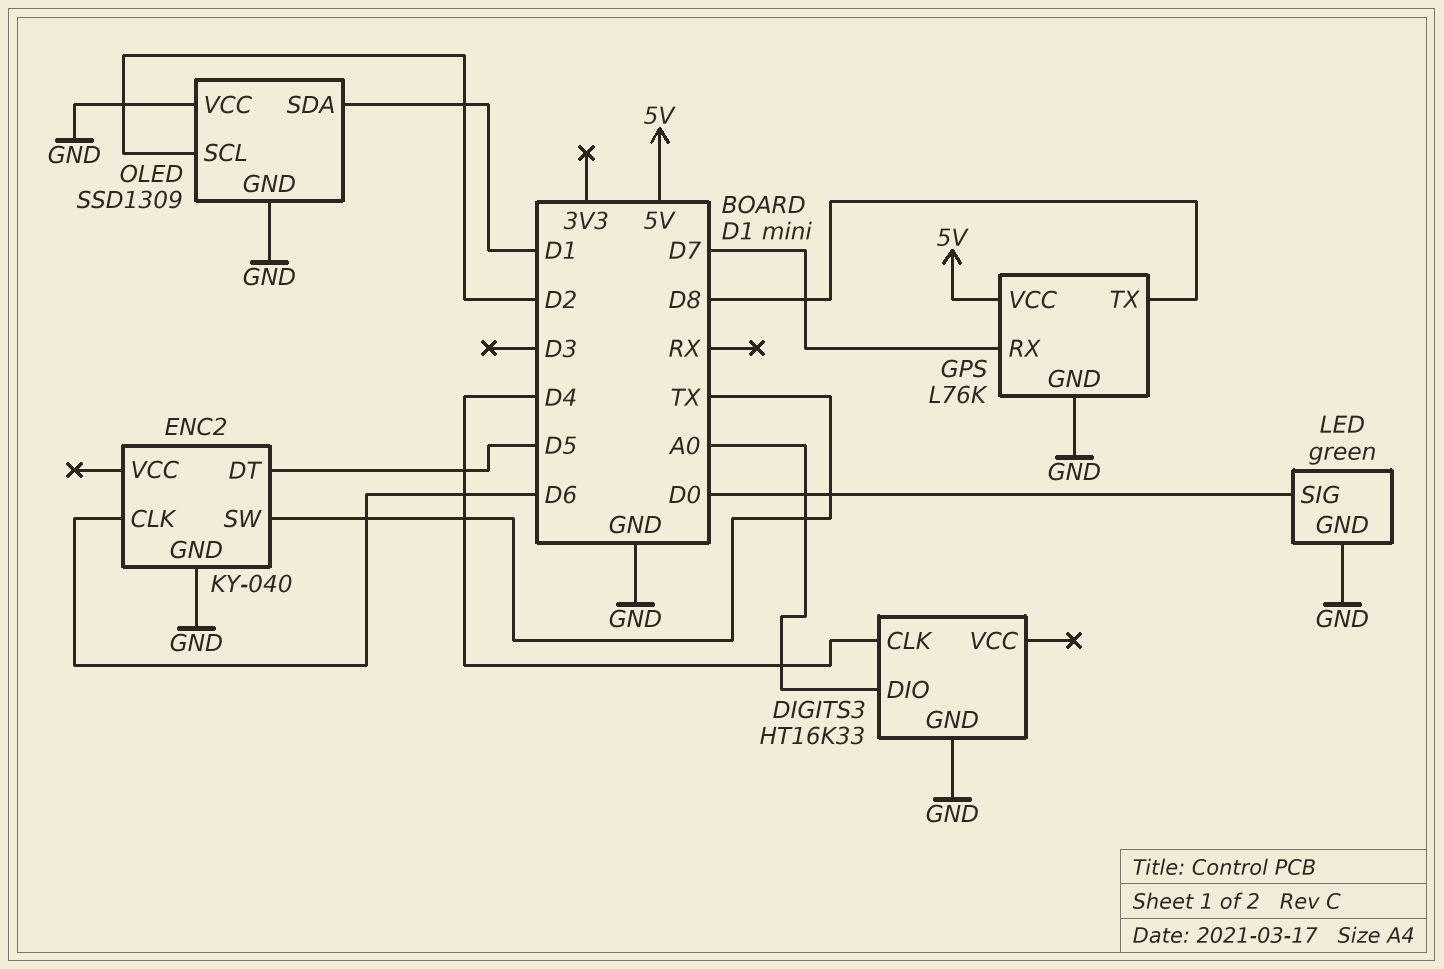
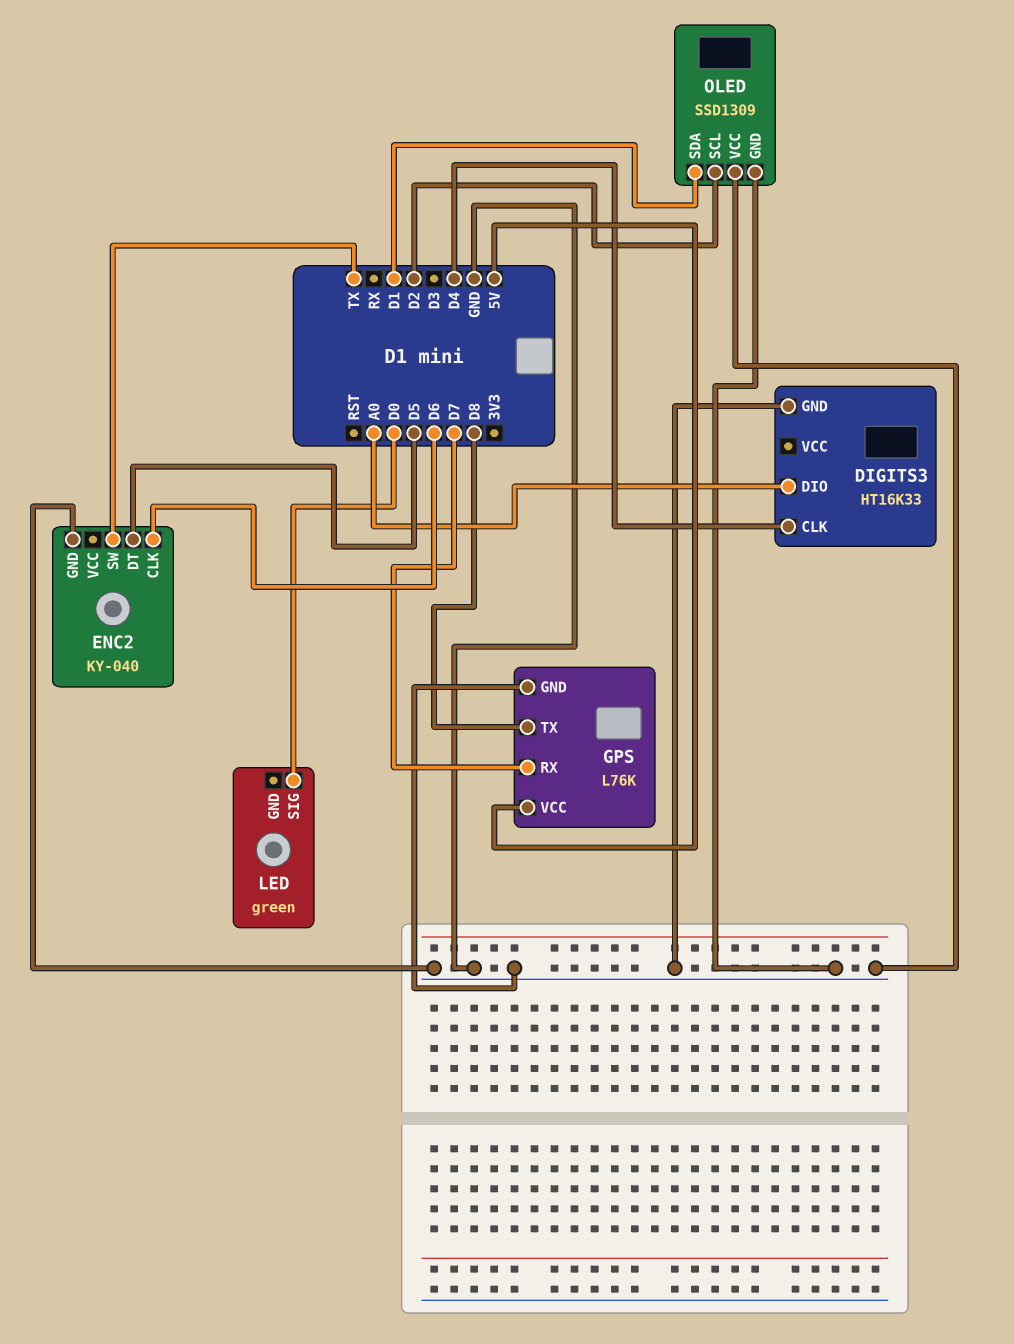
LED pin GND: GND -> none

